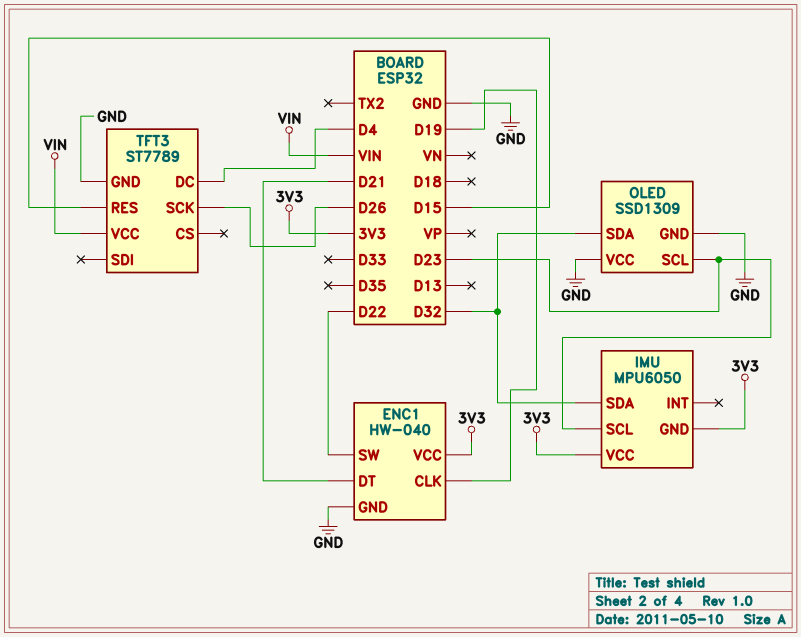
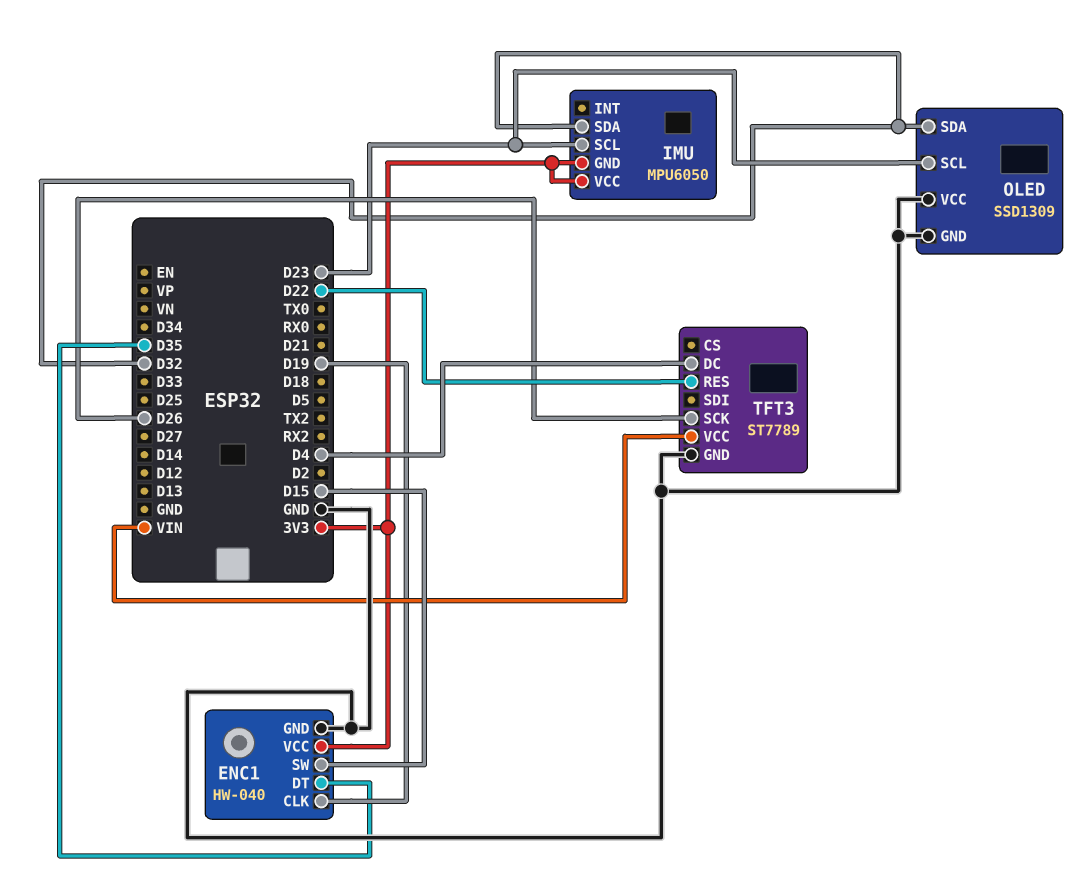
ENC1 pin DT: D21 -> D35
ENC1 pin SW: D22 -> D15
TFT3 pin RES: D15 -> D22

